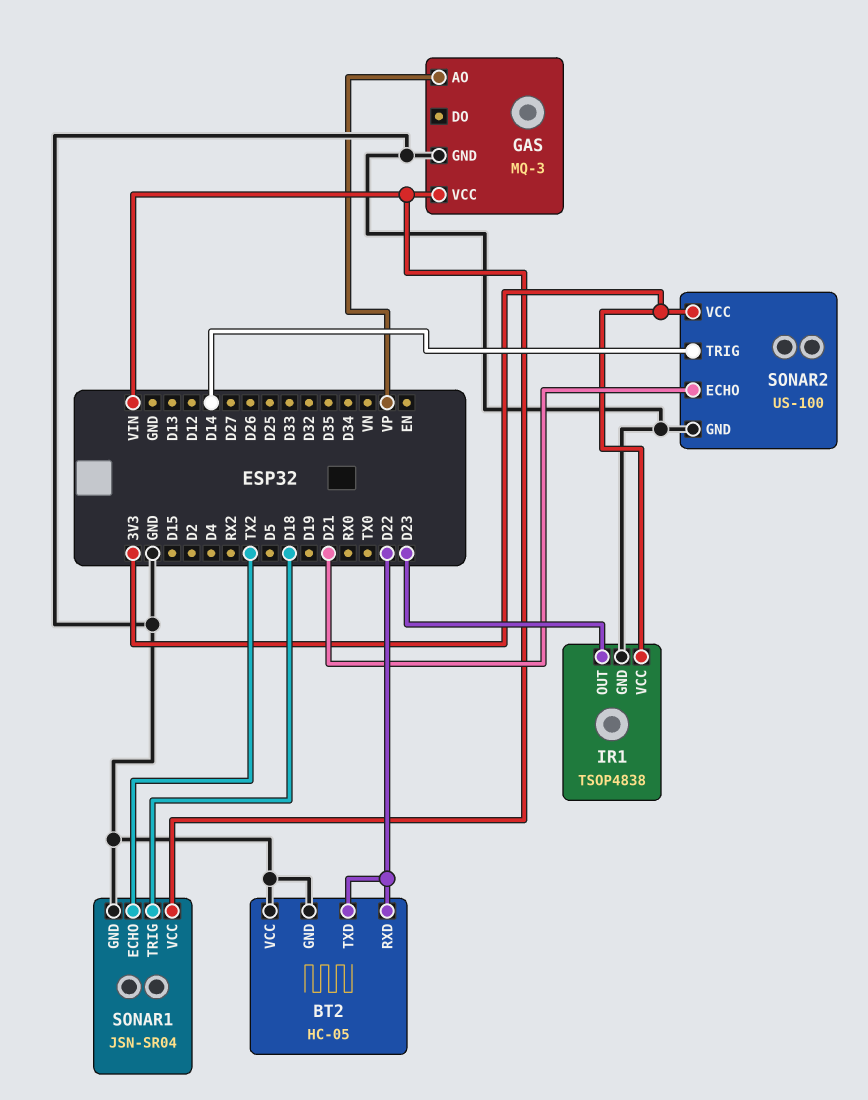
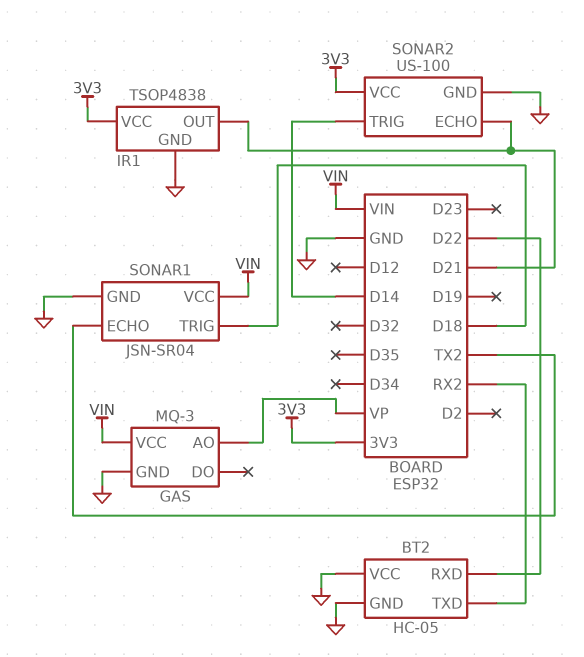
BT2 pin TXD: D22 -> RX2
IR1 pin OUT: D23 -> D21

